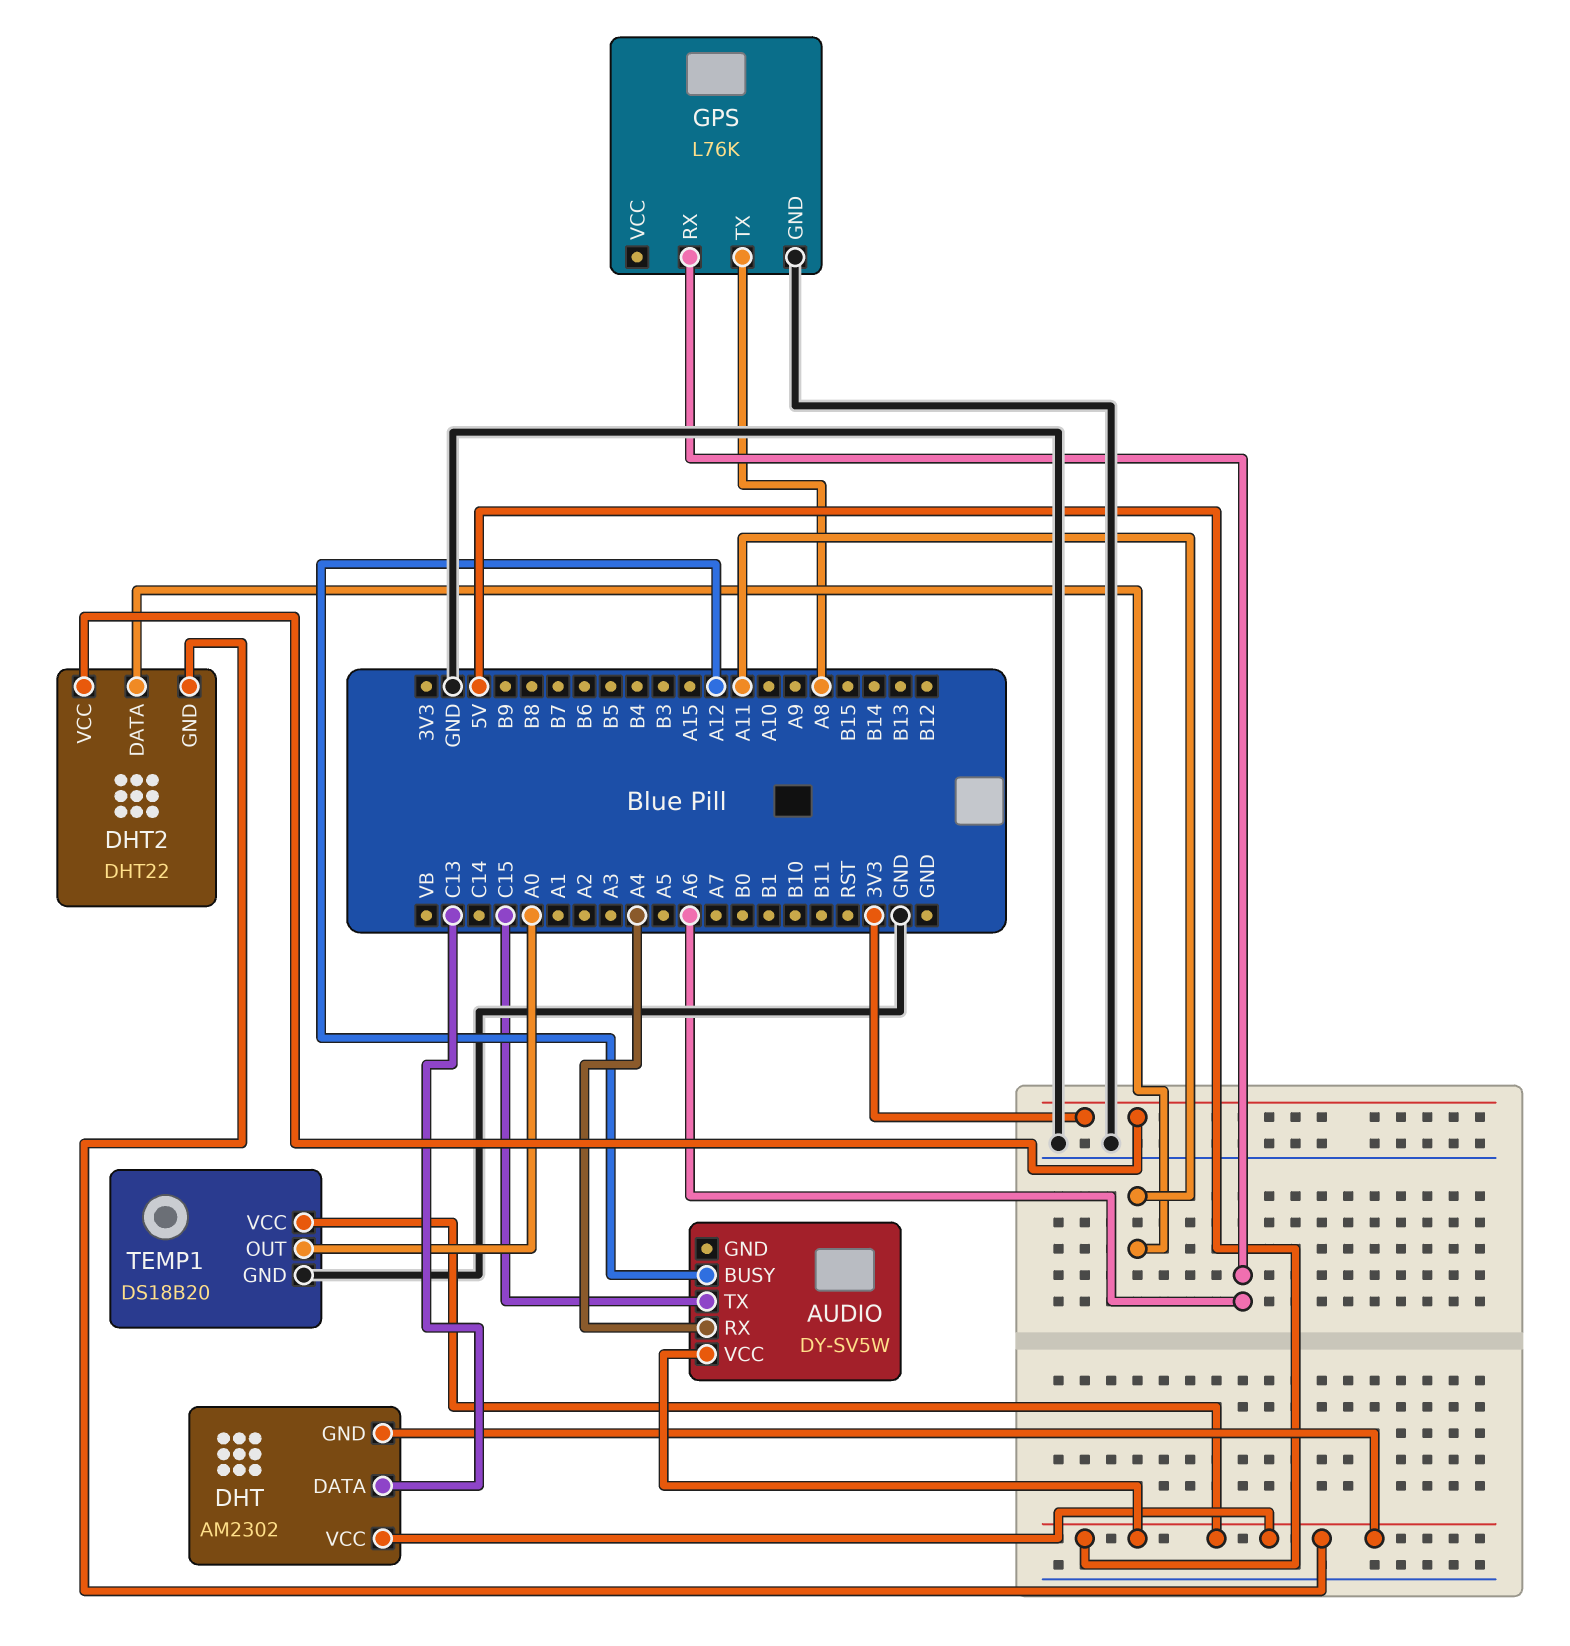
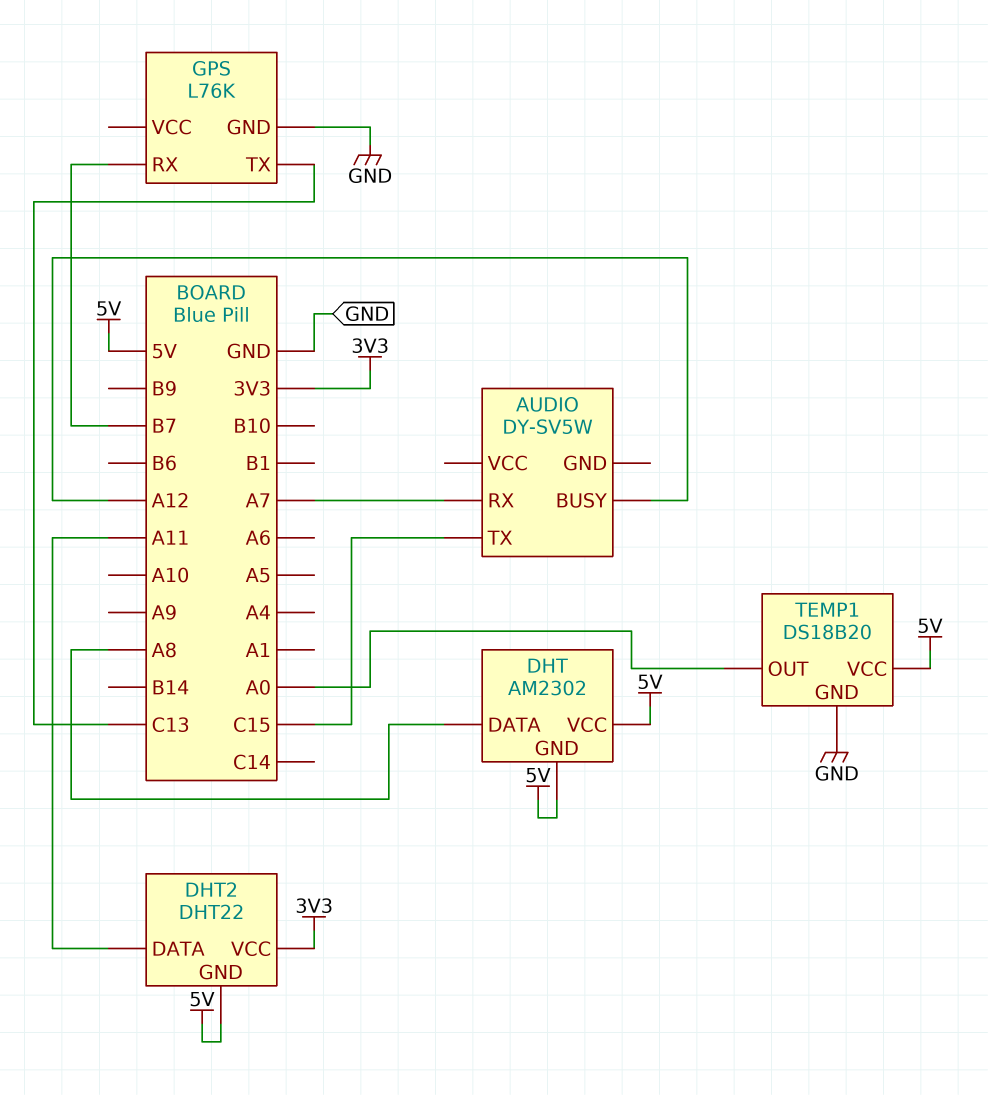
AUDIO pin RX: A4 -> A7
AUDIO pin VCC: 5V -> none
DHT pin DATA: C13 -> A8
GPS pin RX: A6 -> B7
GPS pin TX: A8 -> C13

